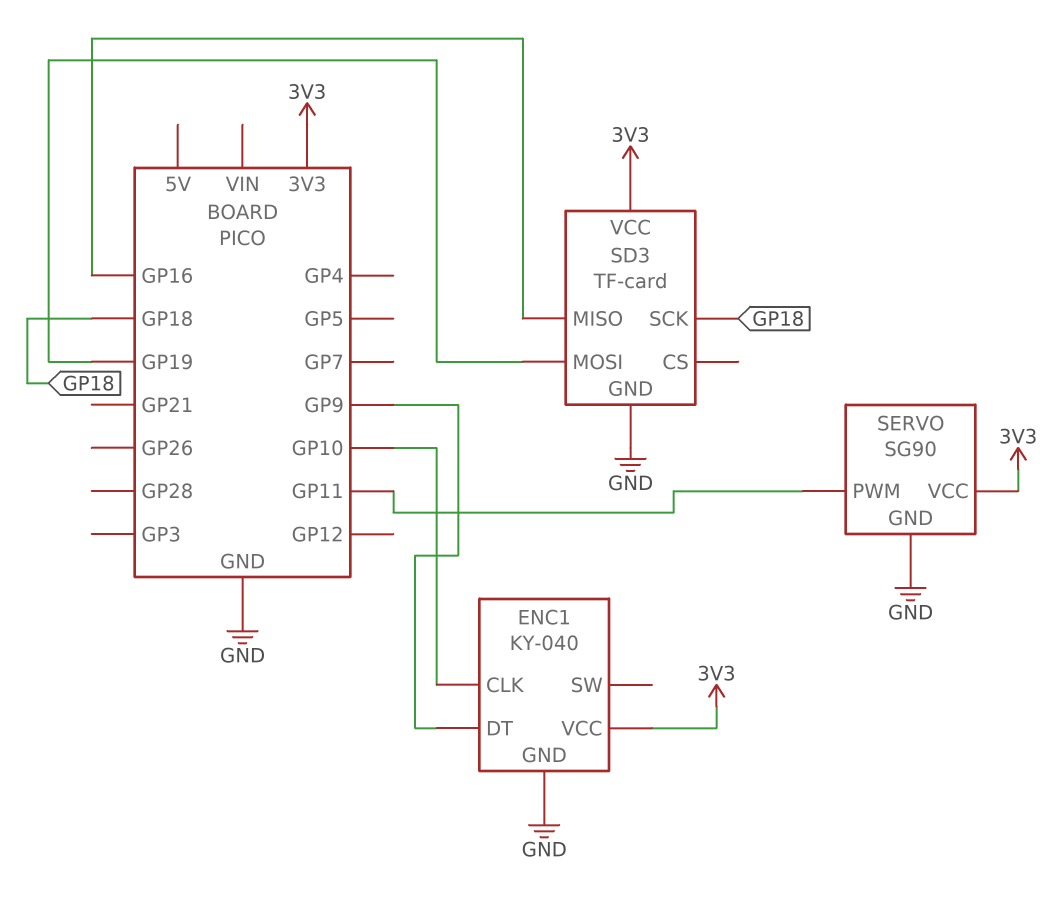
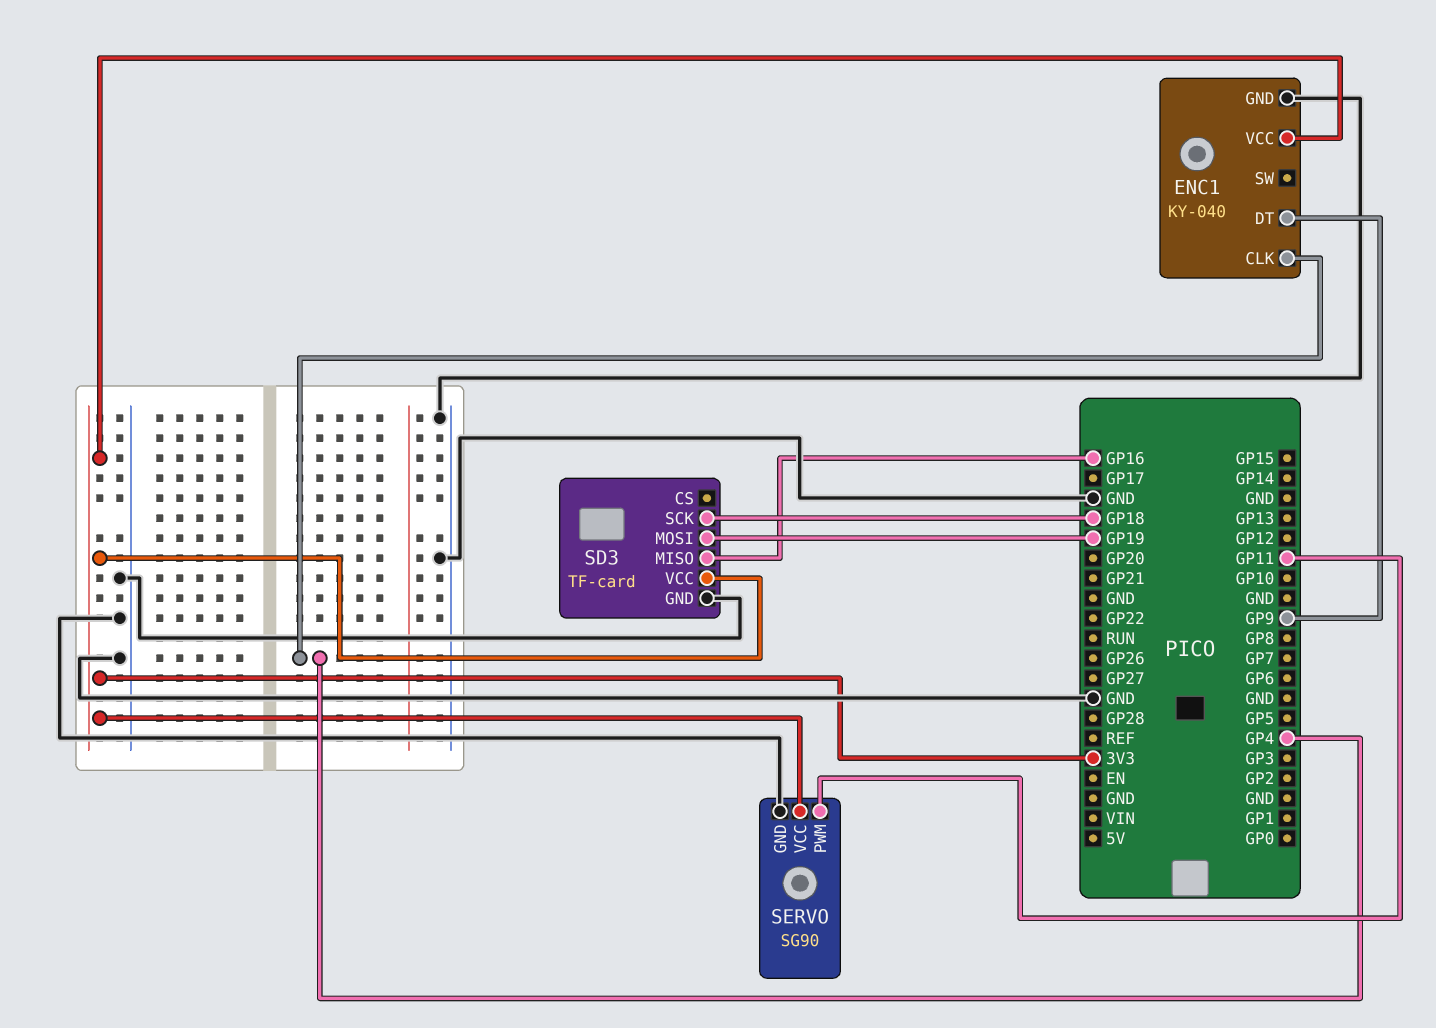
ENC1 pin CLK: GP10 -> GP4

